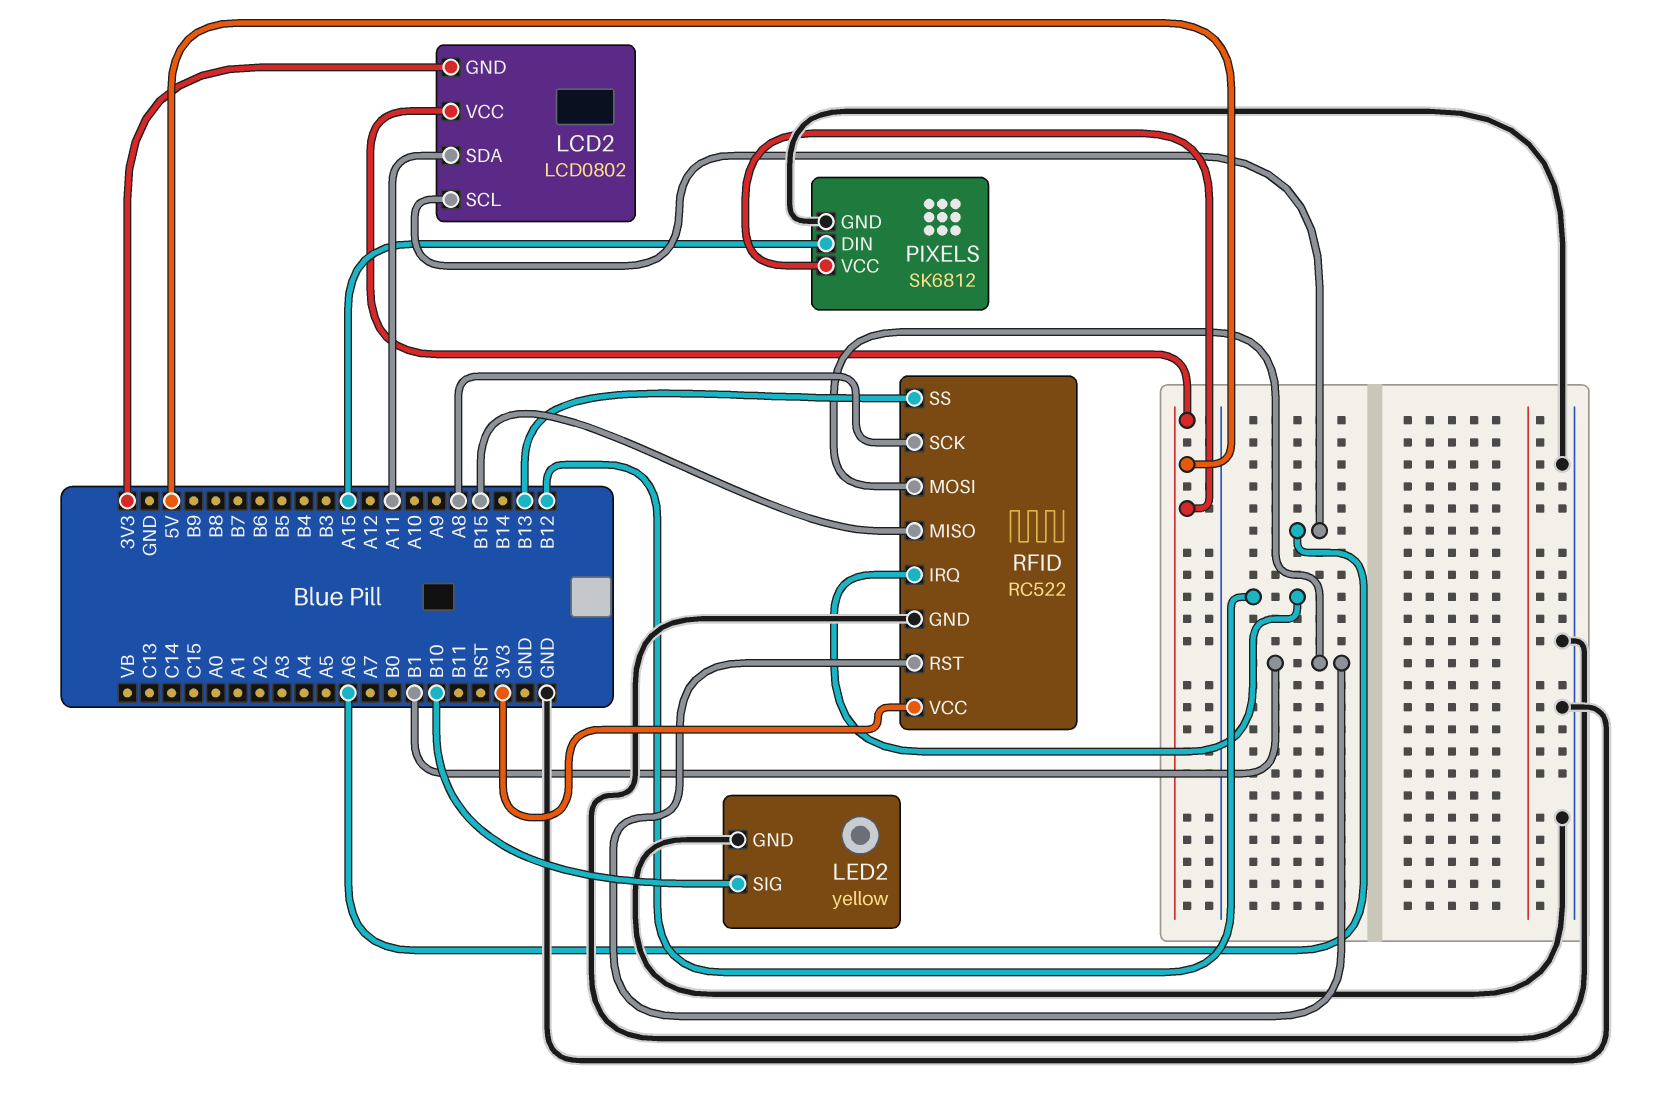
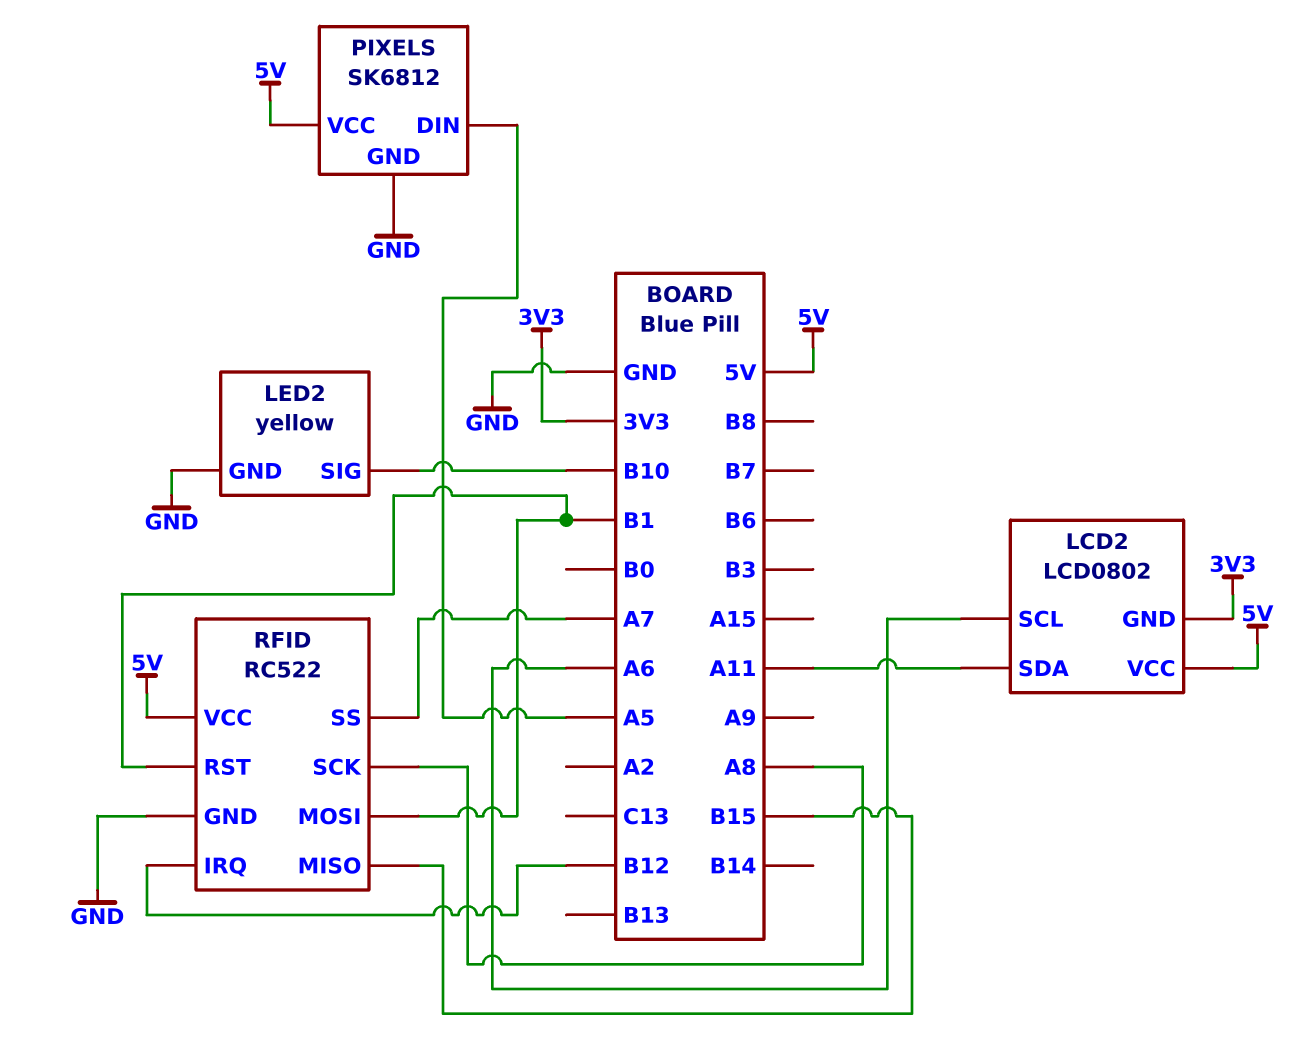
PIXELS pin DIN: A15 -> A5
RFID pin SS: B13 -> A7
RFID pin VCC: 3V3 -> 5V

